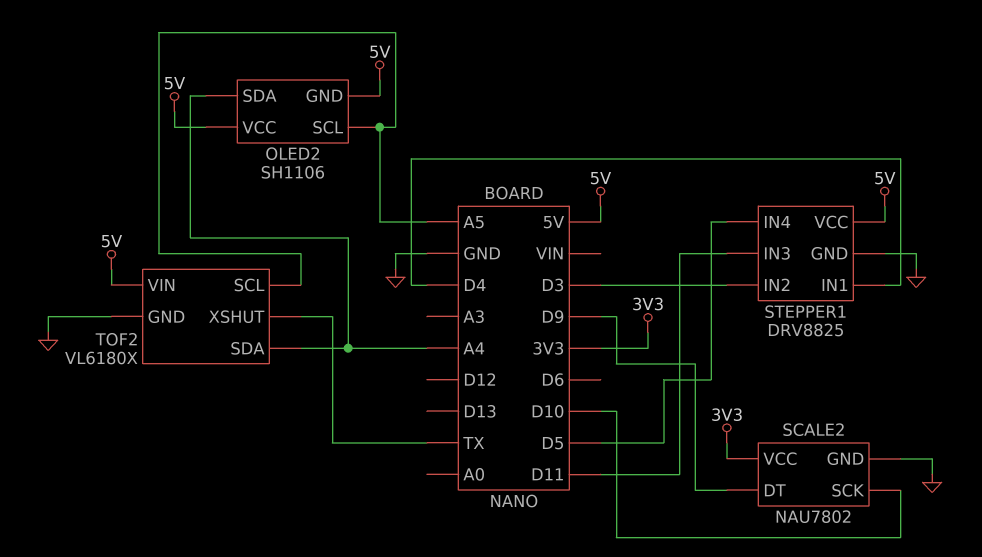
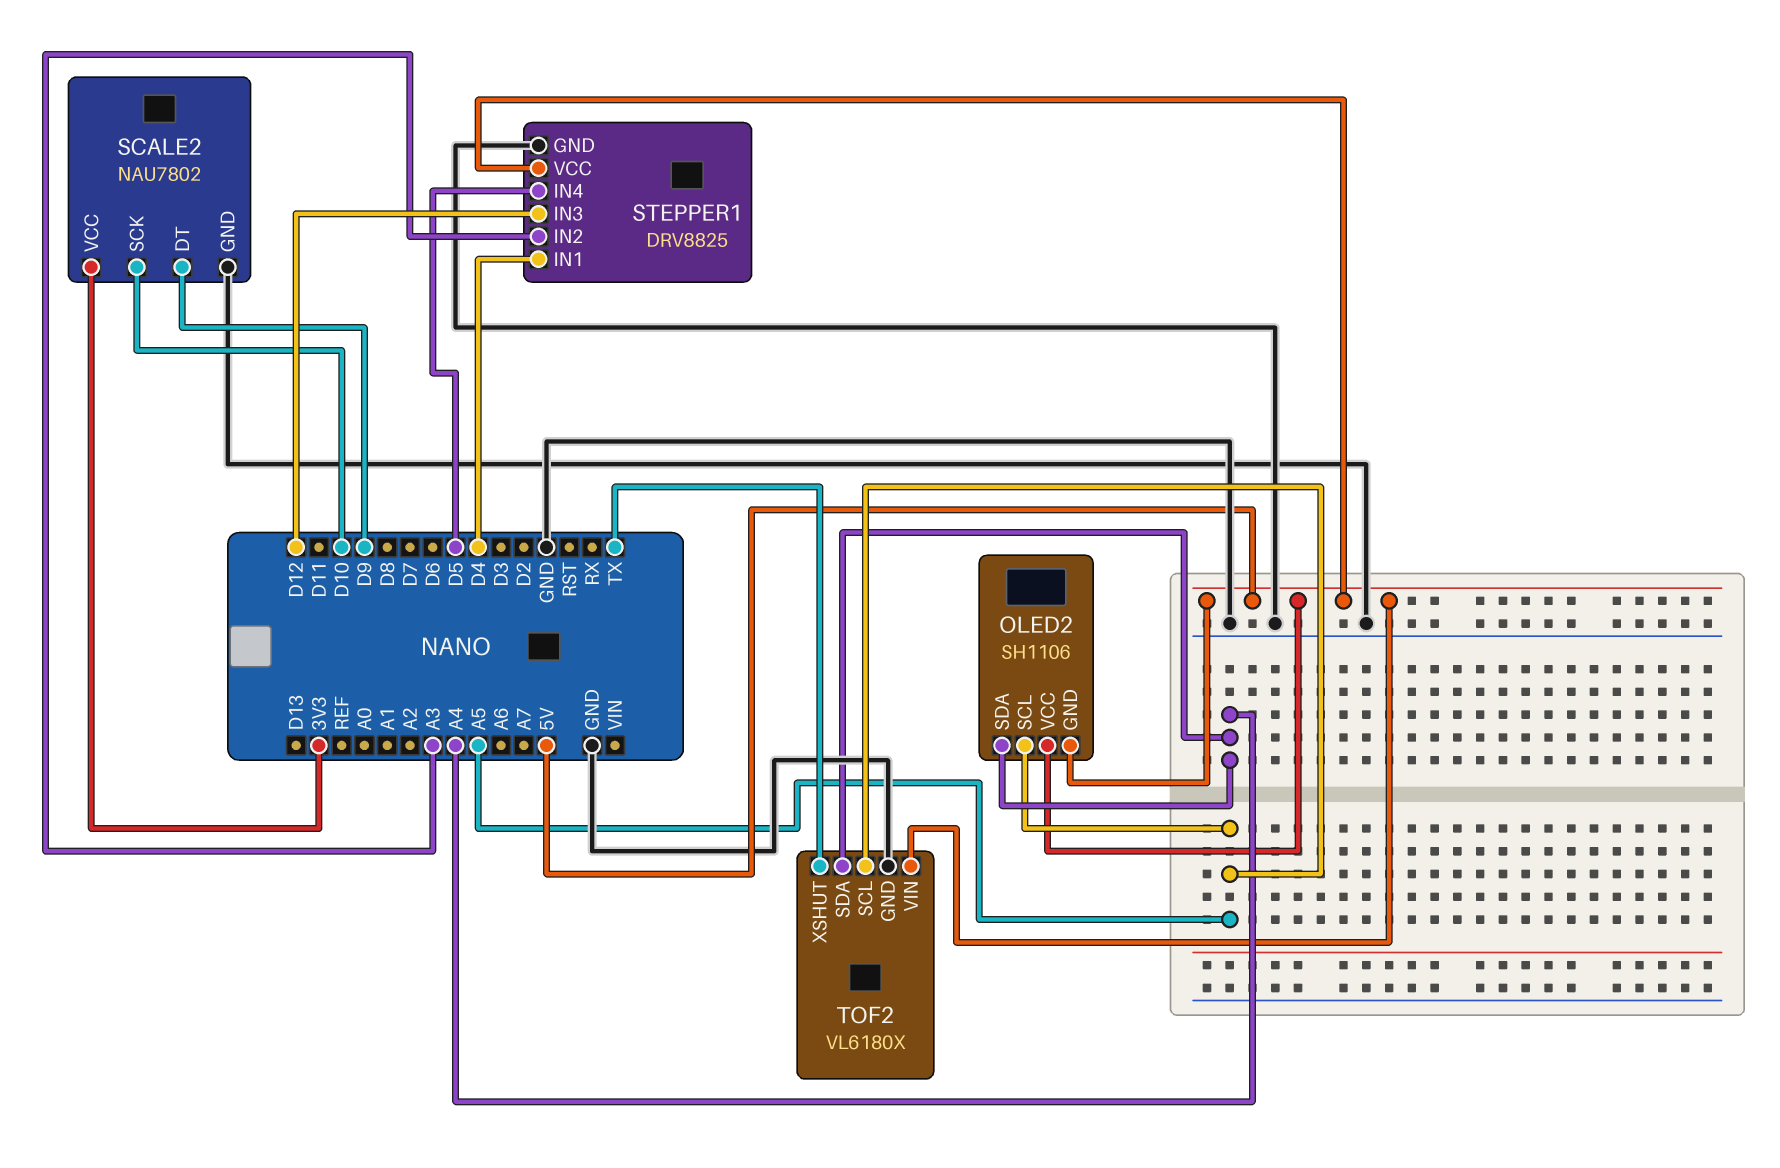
STEPPER1 pin IN2: D3 -> A3
STEPPER1 pin IN3: D11 -> D12

